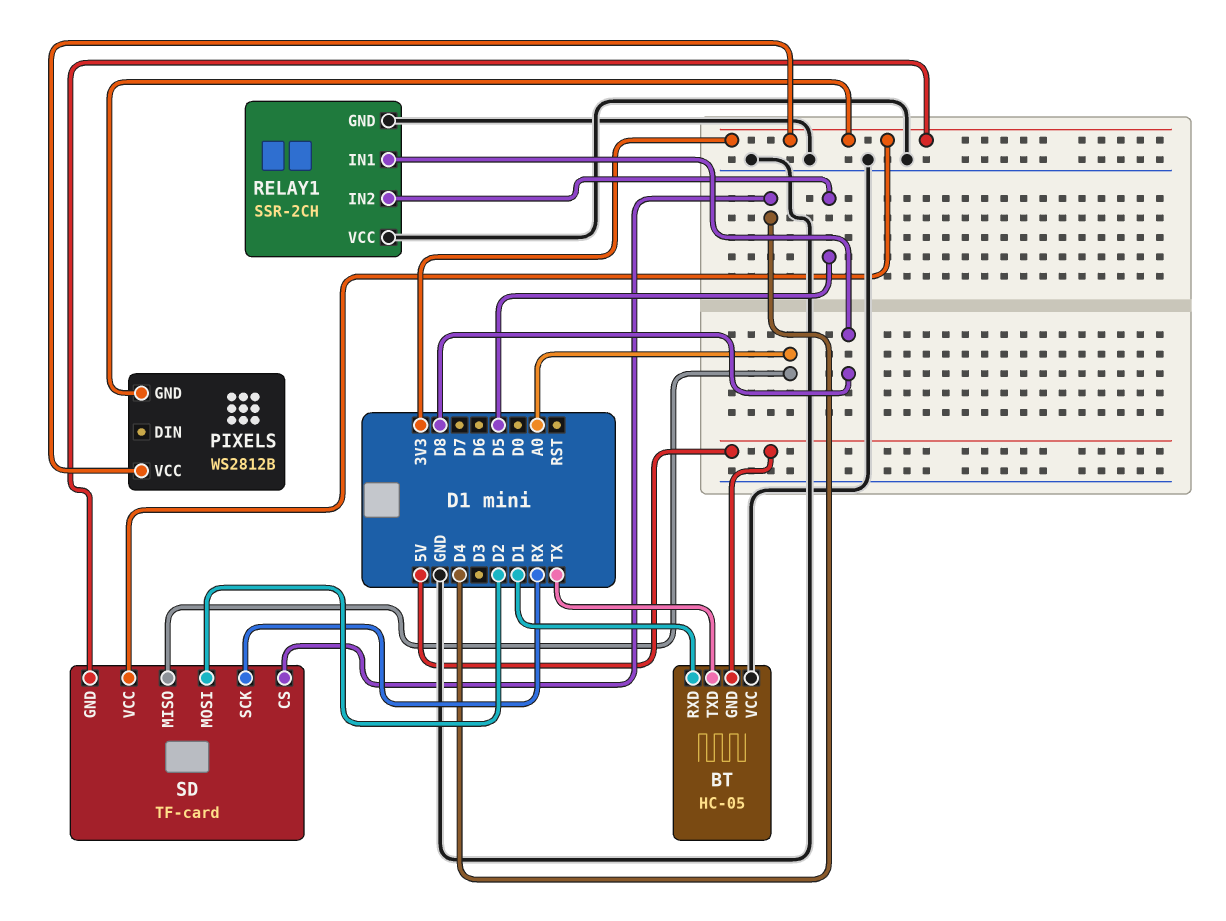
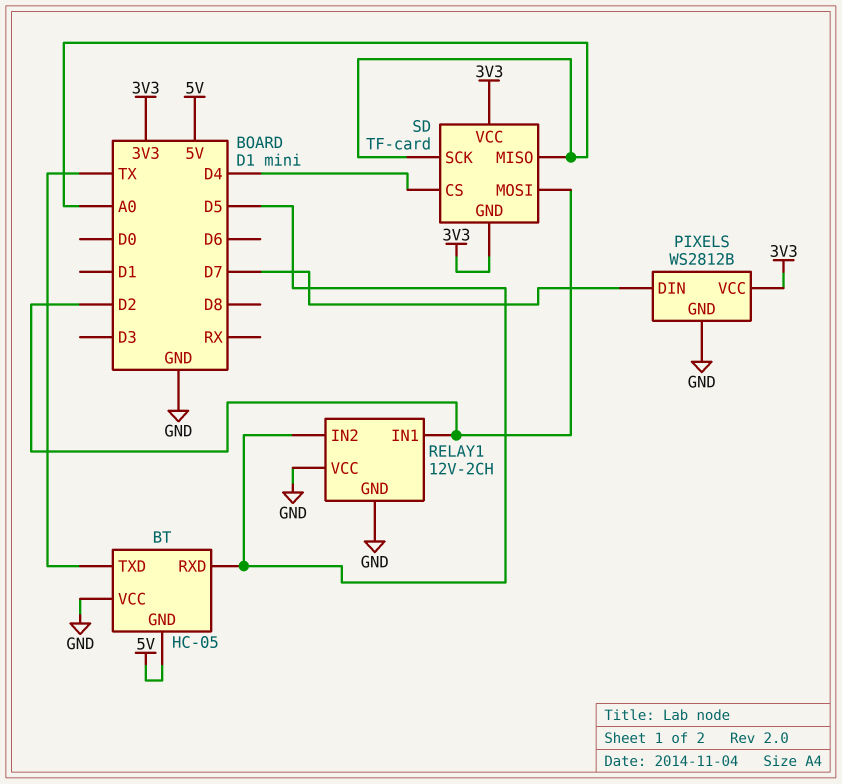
BT pin RXD: D1 -> D5
PIXELS pin DIN: none -> D7
PIXELS pin GND: 3V3 -> GND
RELAY1: SSR-2CH -> 12V-2CH
RELAY1 pin IN1: D8 -> D2
SD pin SCK: RX -> A0

